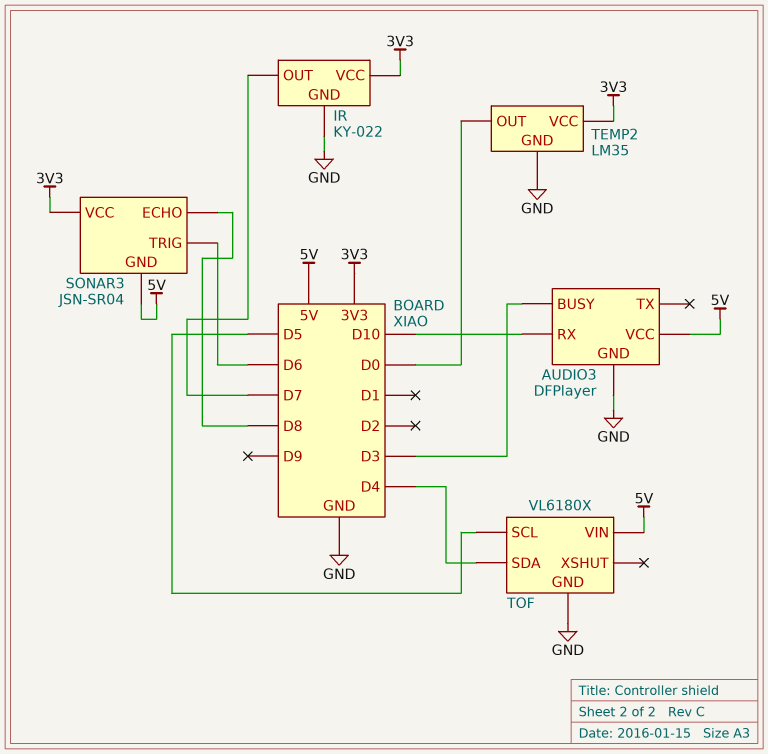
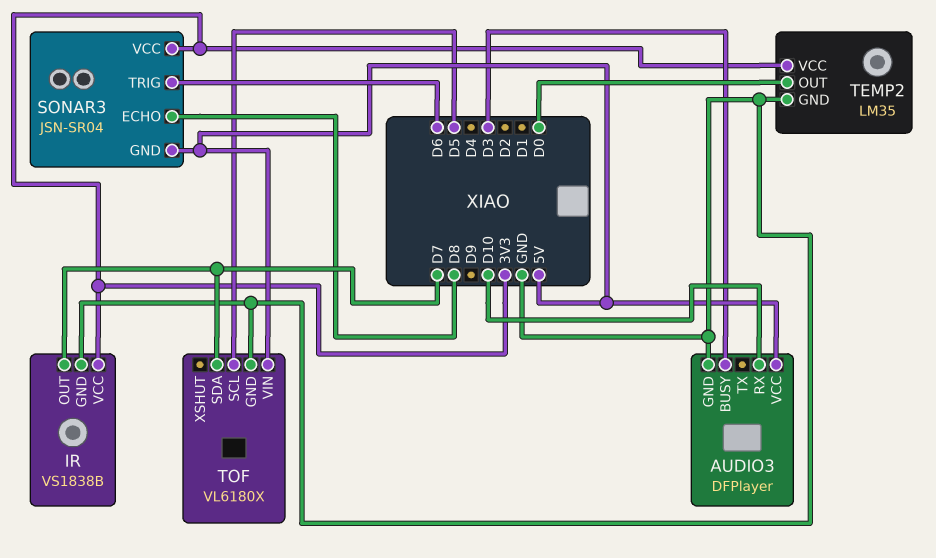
IR: KY-022 -> VS1838B
TOF pin SDA: D4 -> D7

